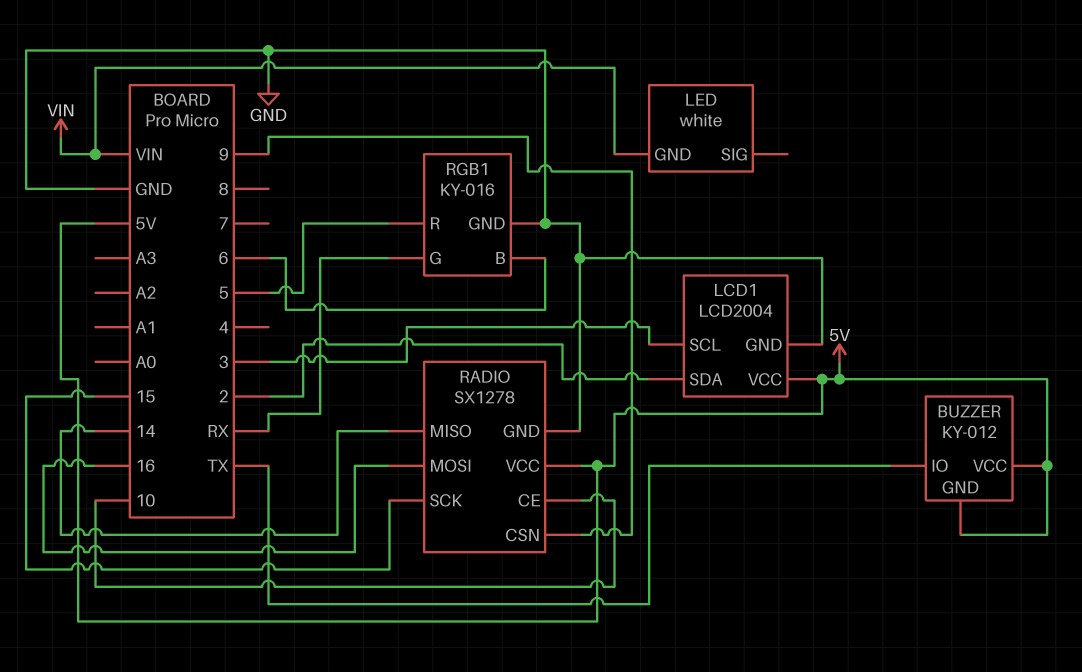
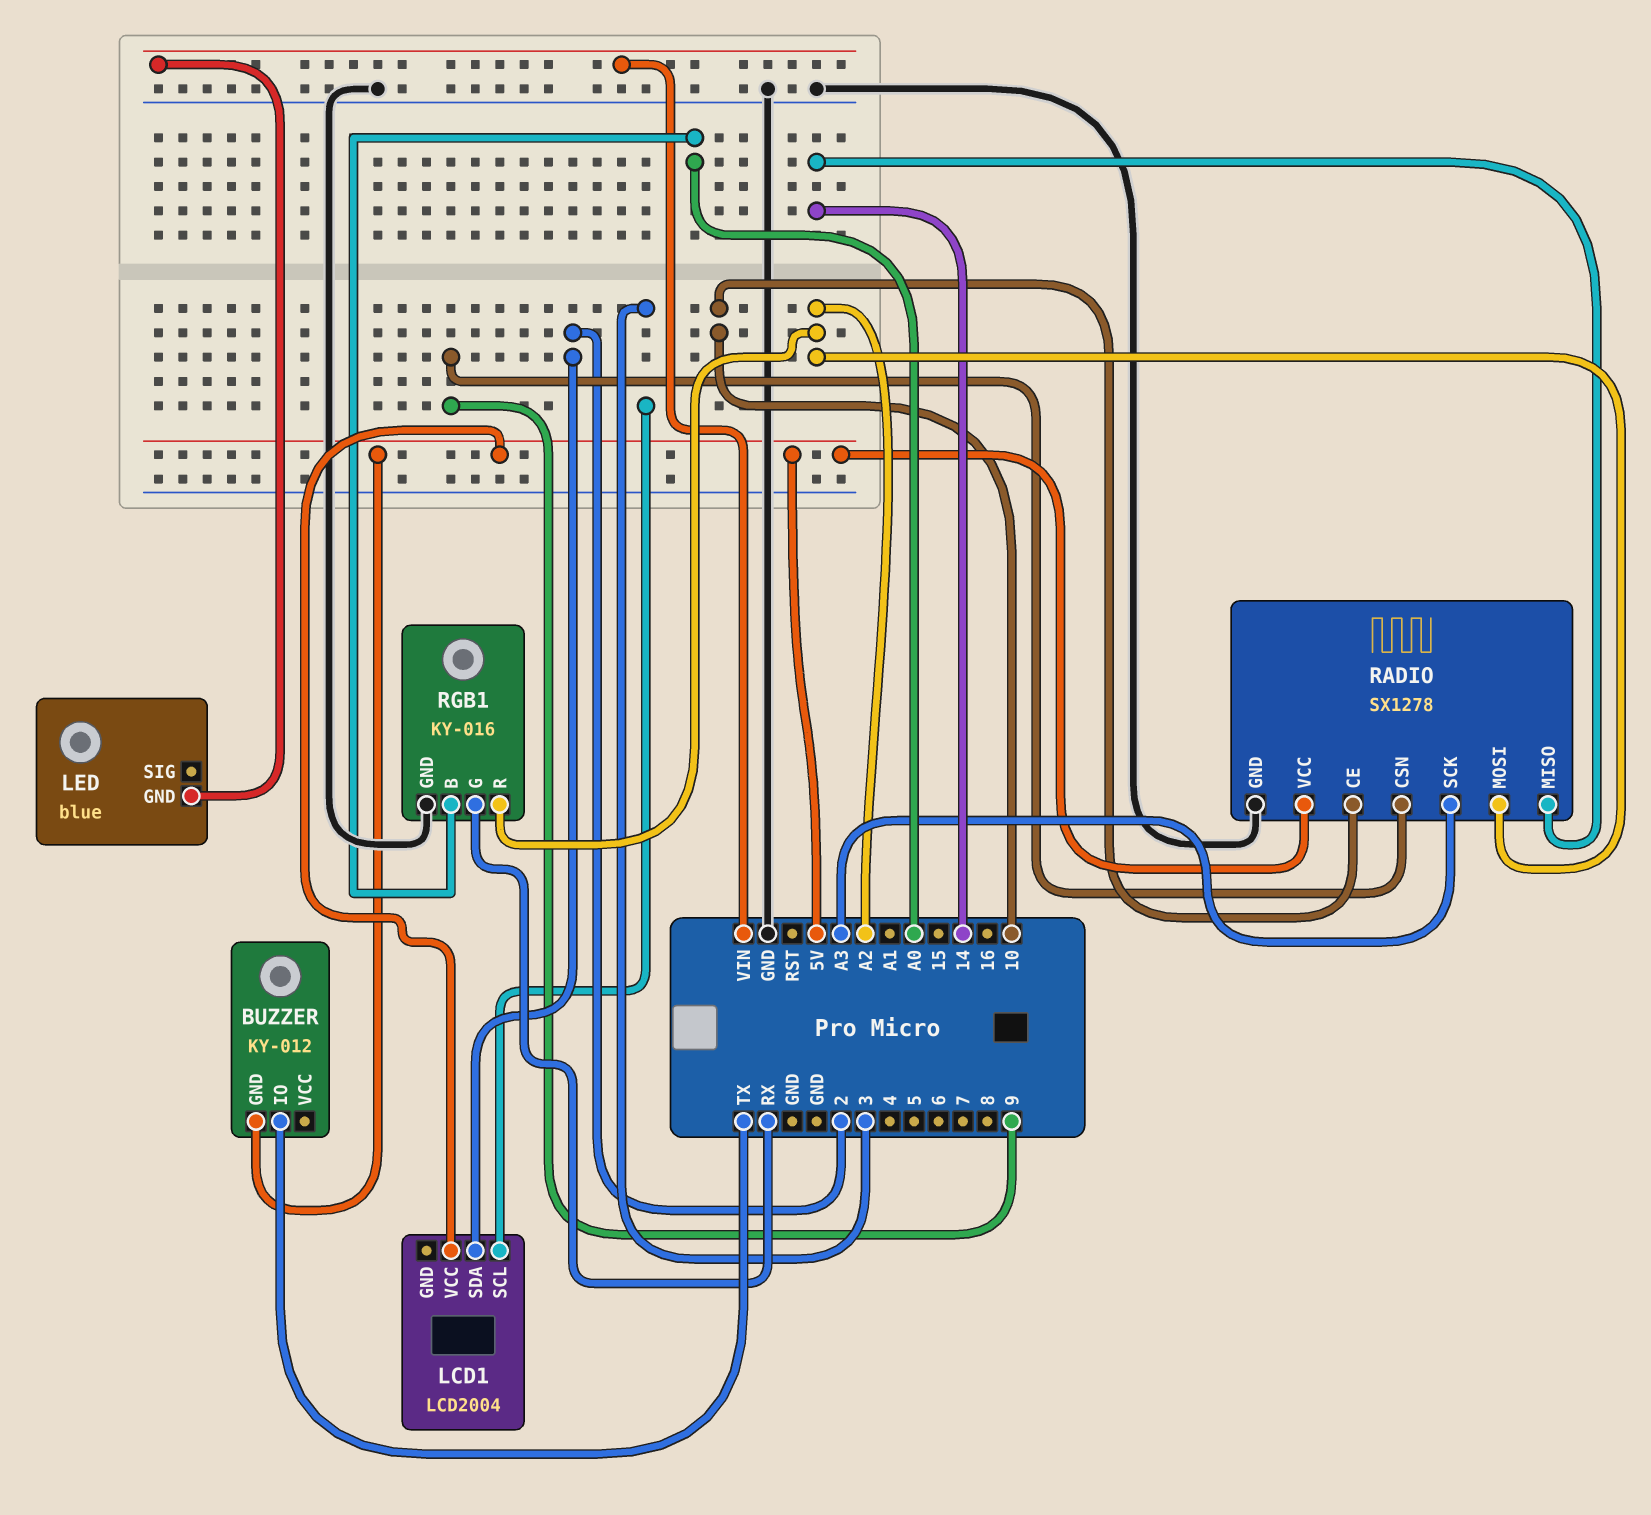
BUZZER pin VCC: 5V -> none
LCD1 pin GND: GND -> none
LED: white -> blue
RADIO pin MOSI: 16 -> A2
RADIO pin SCK: 15 -> A3
RGB1 pin B: 6 -> A0
RGB1 pin R: 5 -> A2

